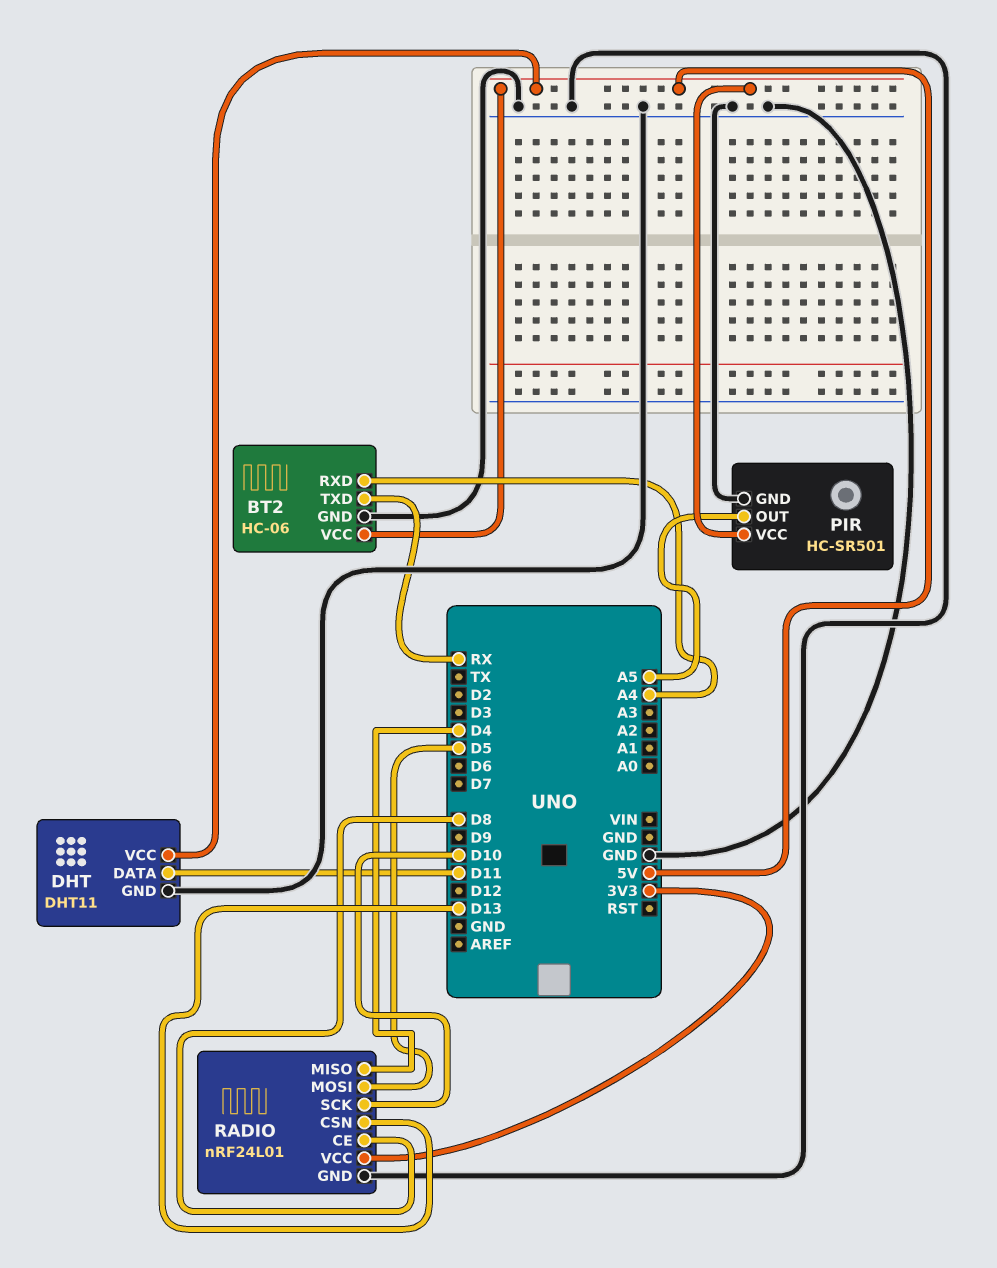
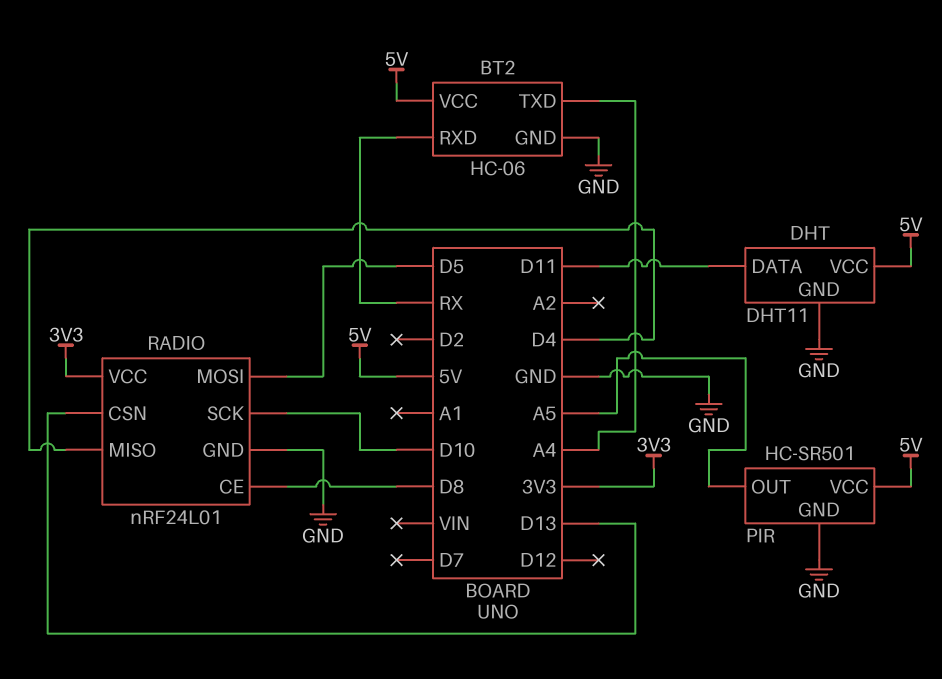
BT2 pin RXD: A4 -> RX
BT2 pin TXD: RX -> A4

